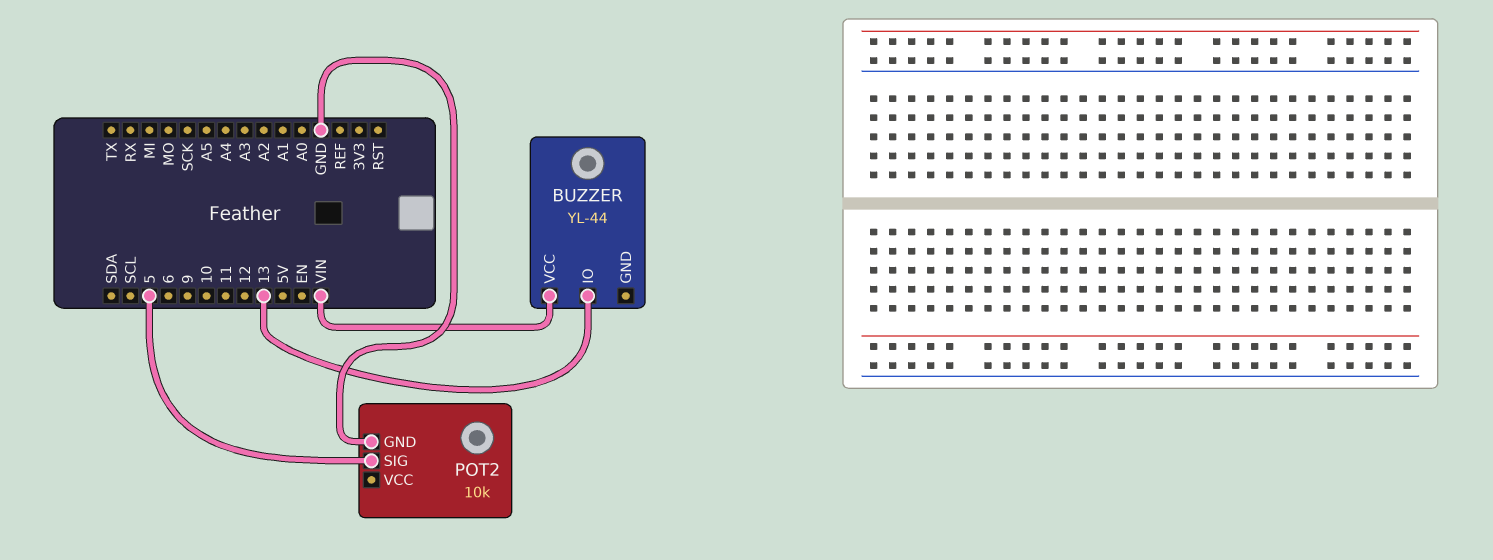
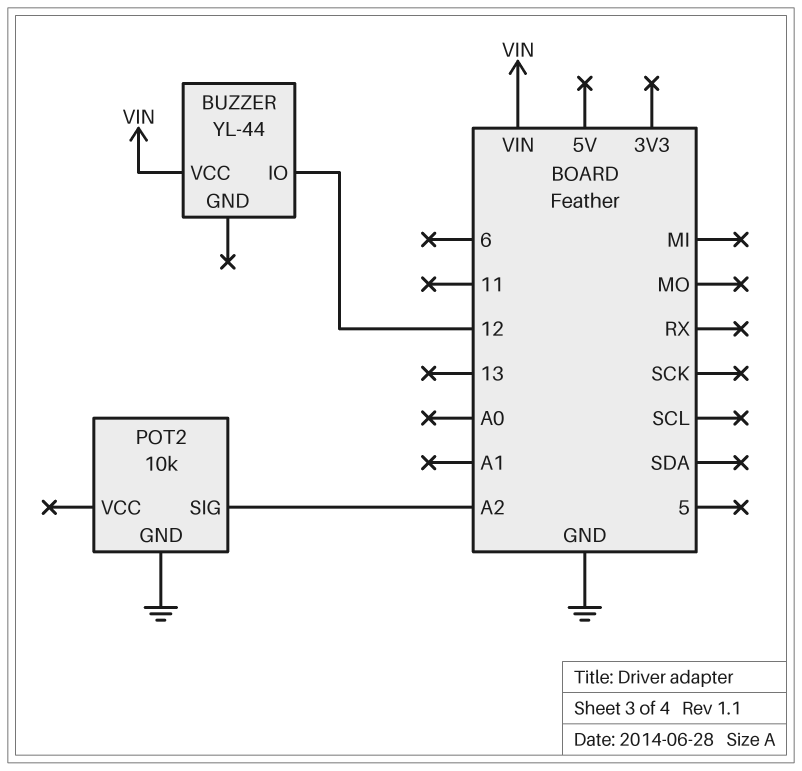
BUZZER pin IO: 13 -> 12
POT2 pin SIG: 5 -> A2

